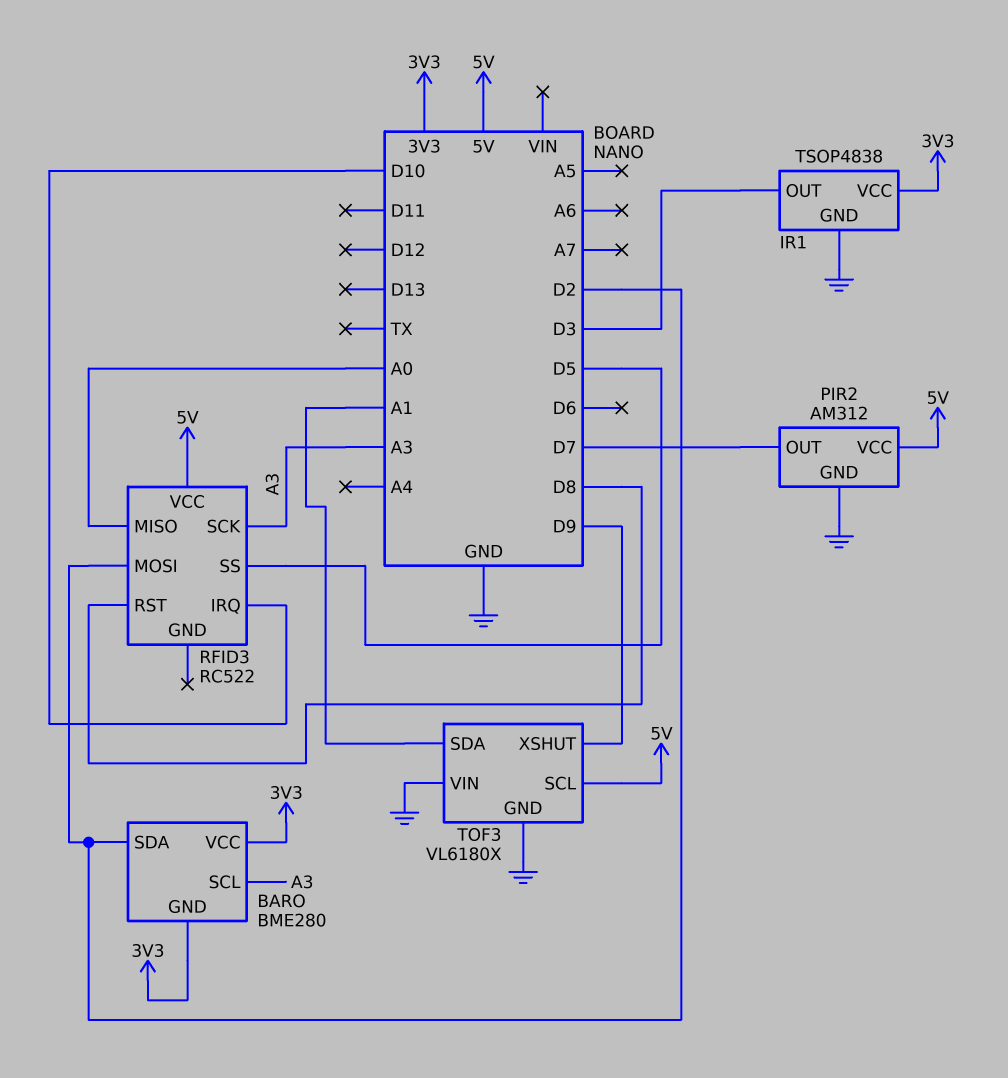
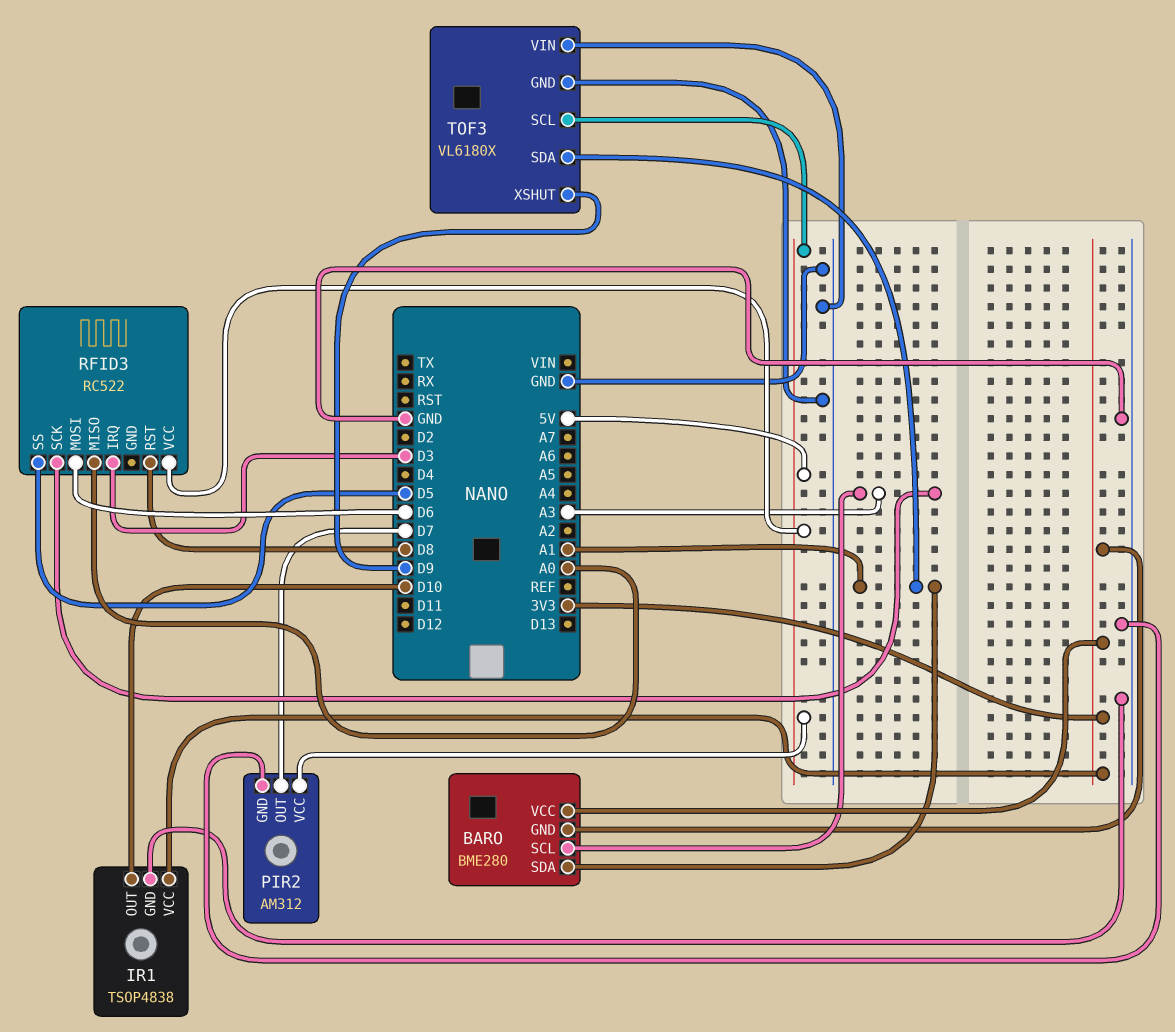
BARO pin SDA: D2 -> A1
IR1 pin OUT: D3 -> D10
RFID3 pin IRQ: D10 -> D3
RFID3 pin MOSI: D2 -> D6

